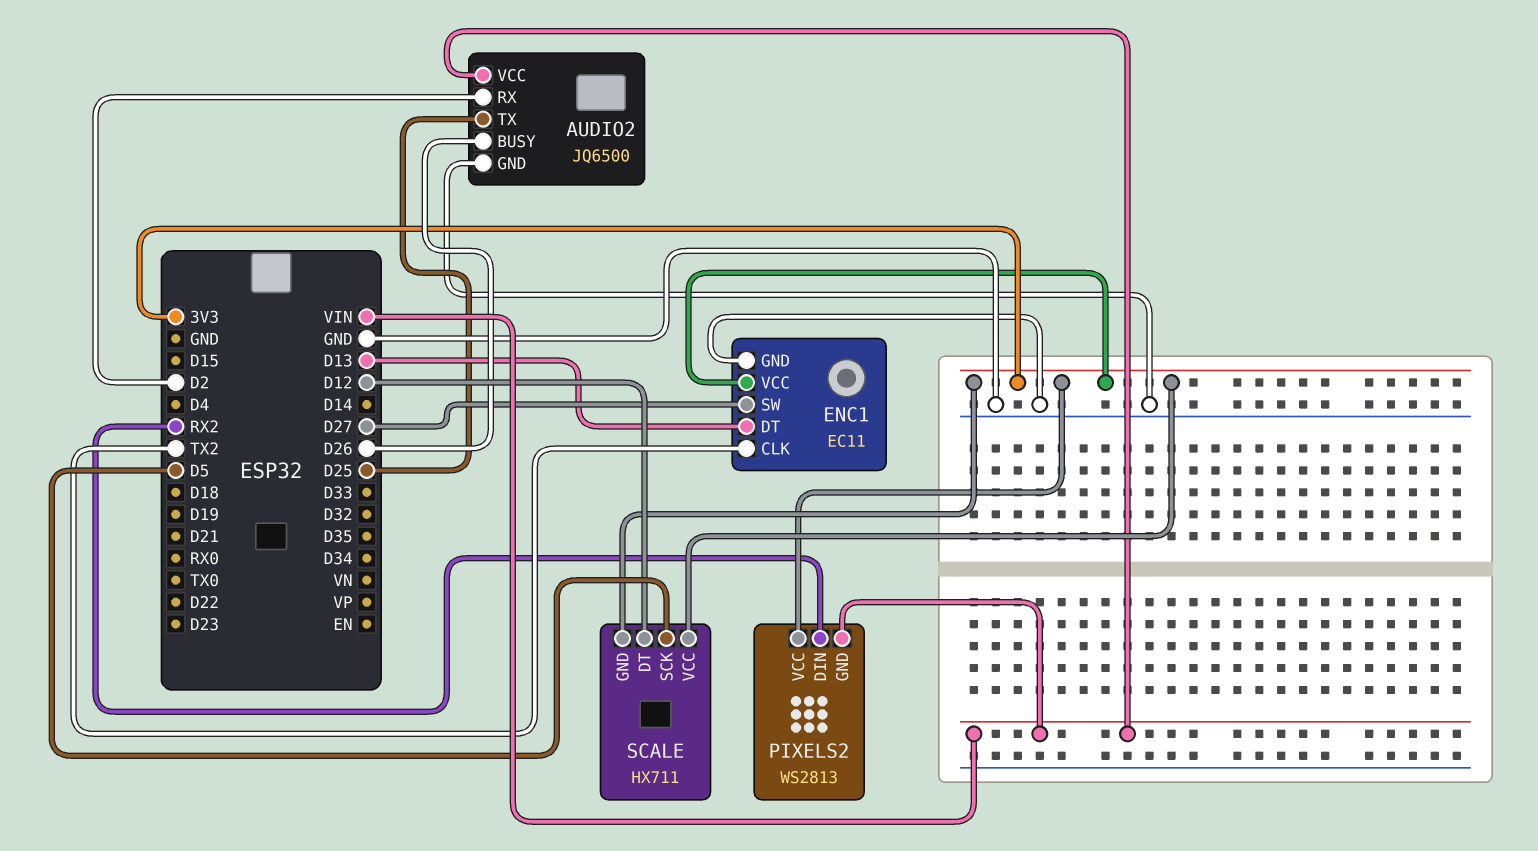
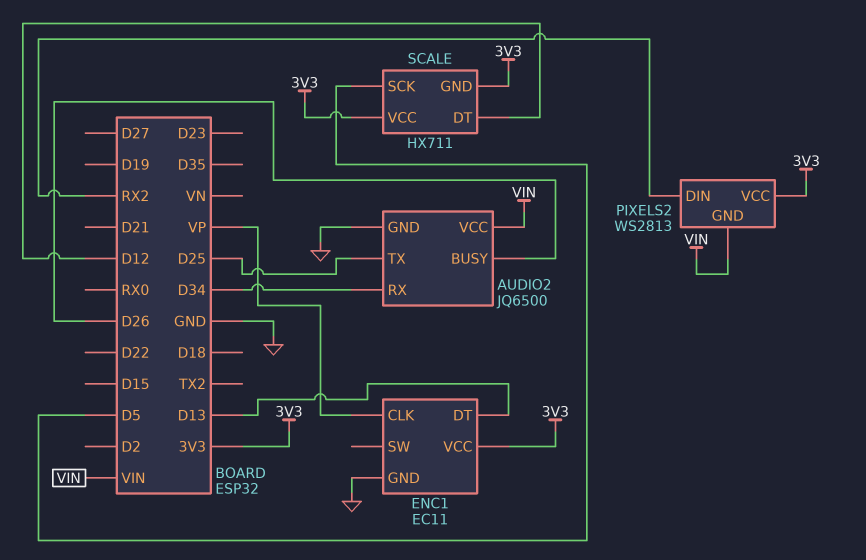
AUDIO2 pin RX: D2 -> D34
ENC1 pin CLK: TX2 -> VP
ENC1 pin SW: D27 -> none

